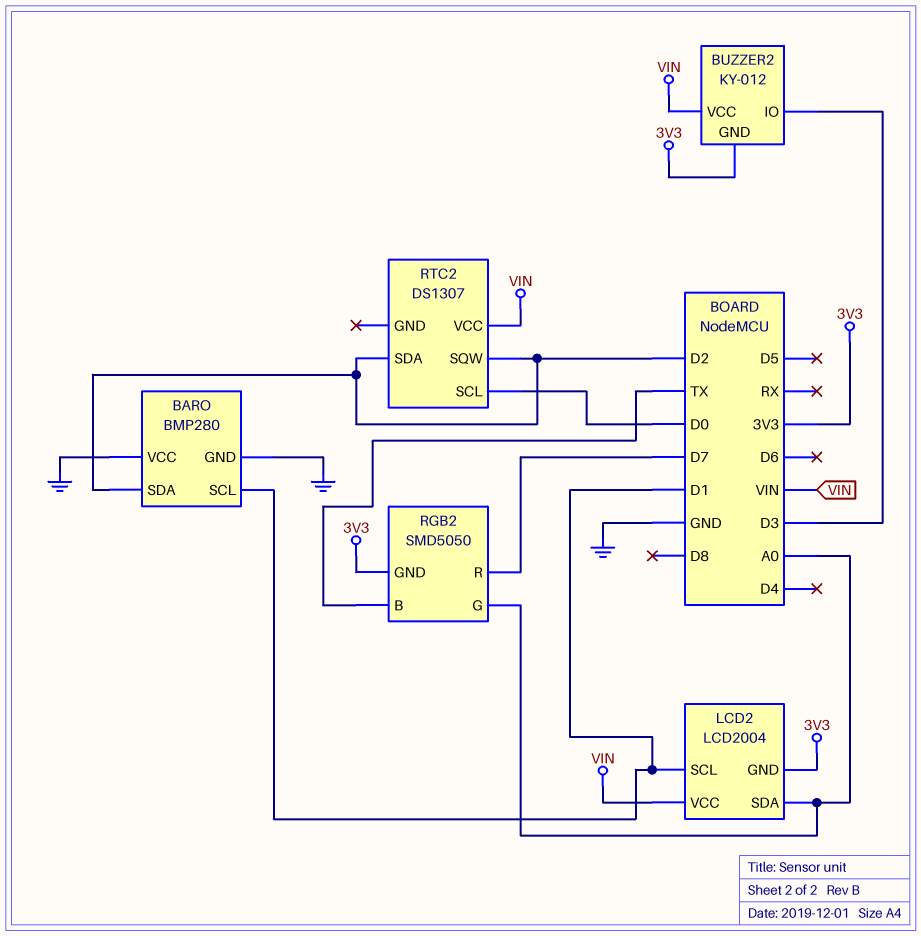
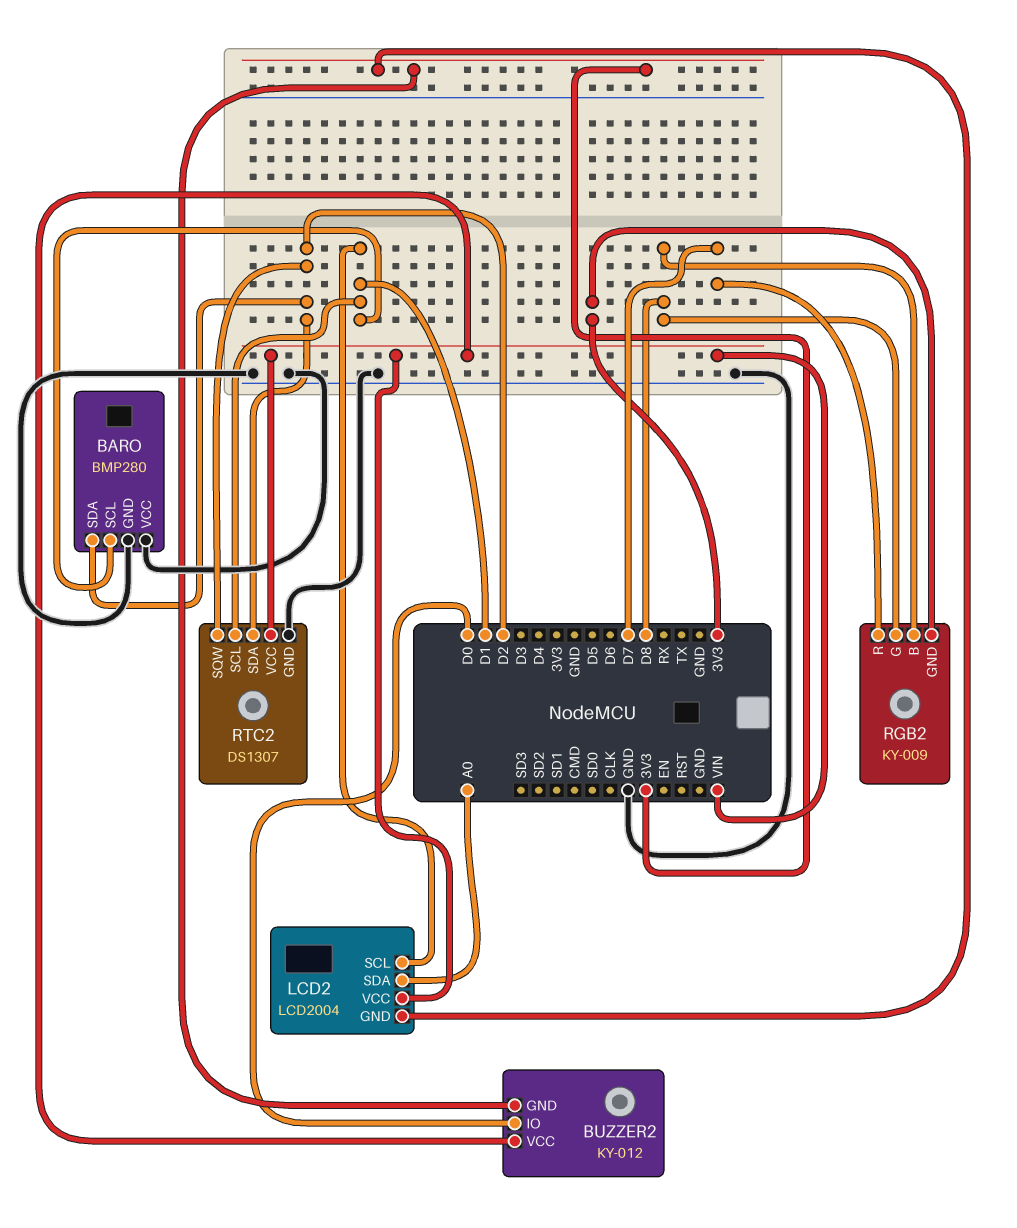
BUZZER2 pin IO: D3 -> D0
RGB2: SMD5050 -> KY-009
RGB2 pin B: TX -> D8
RGB2 pin G: A0 -> D8
RTC2 pin GND: none -> GND
RTC2 pin SCL: D0 -> D1

